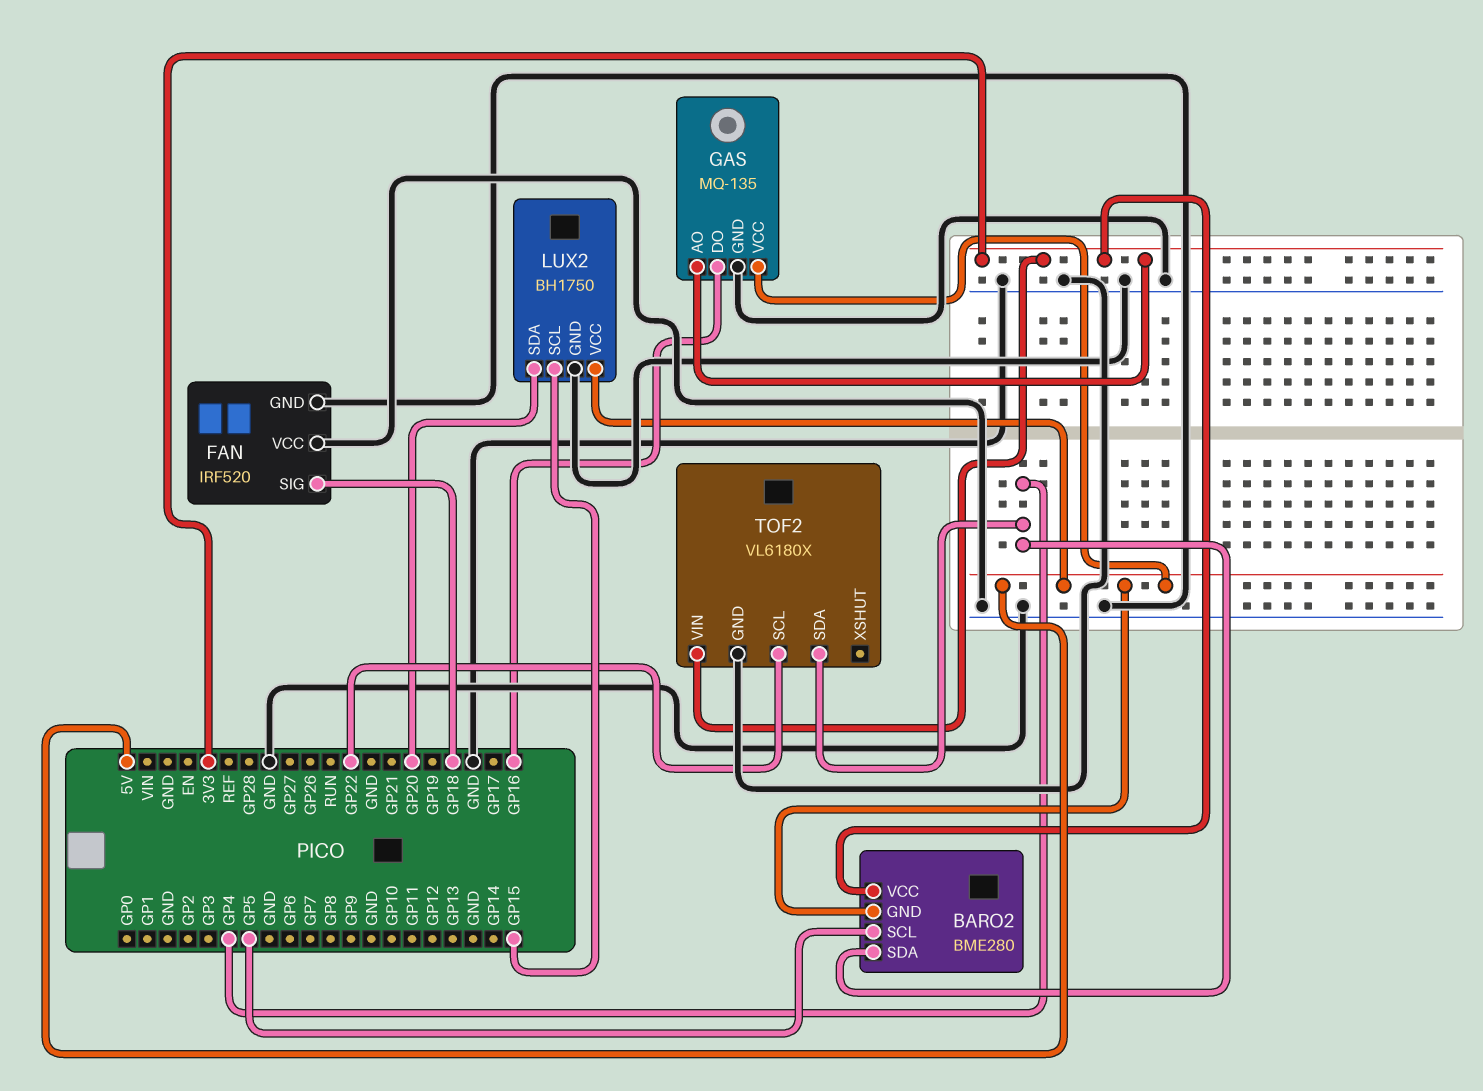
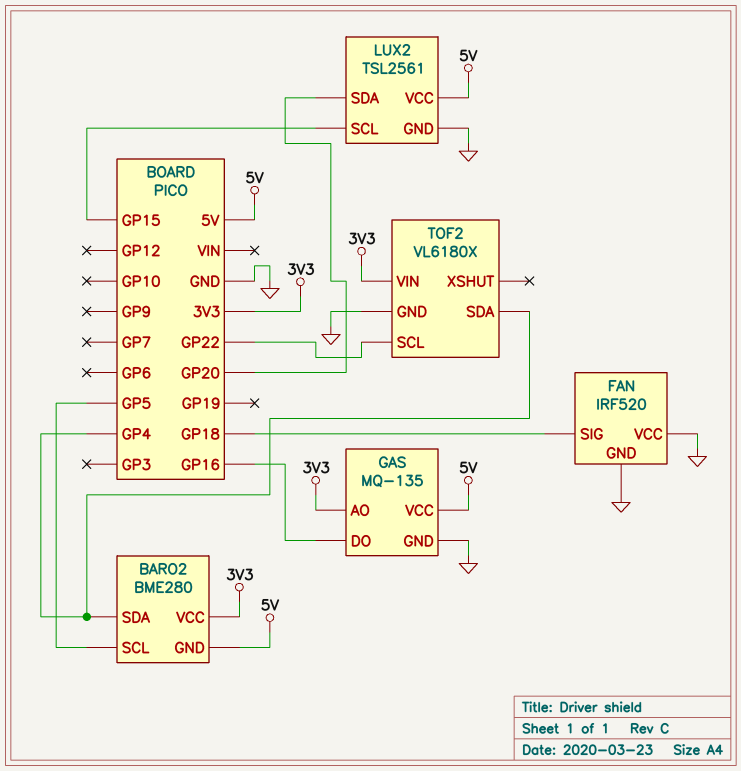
LUX2: BH1750 -> TSL2561

